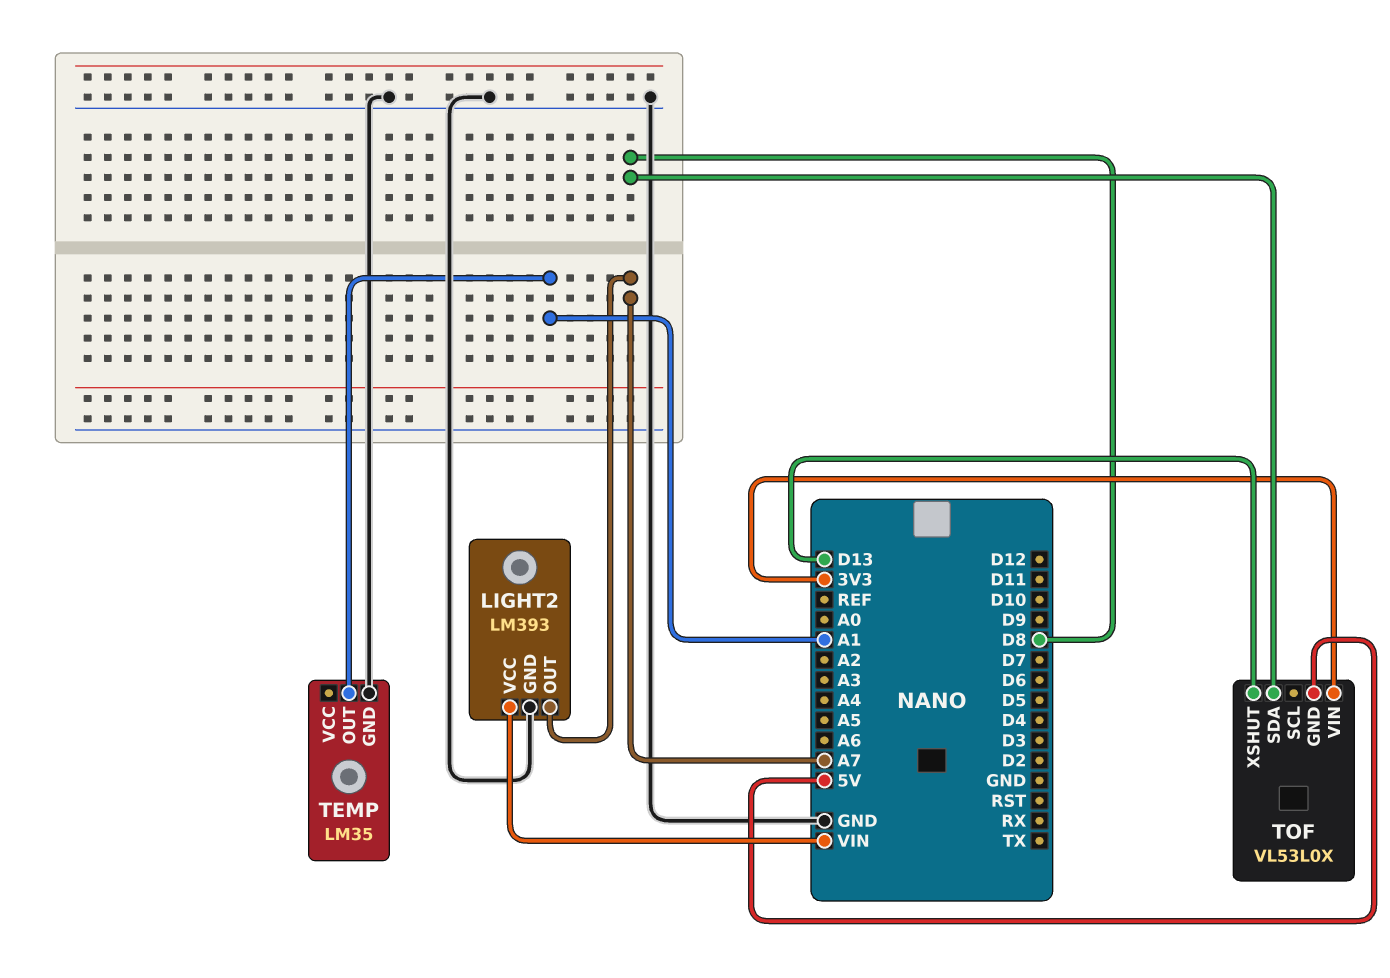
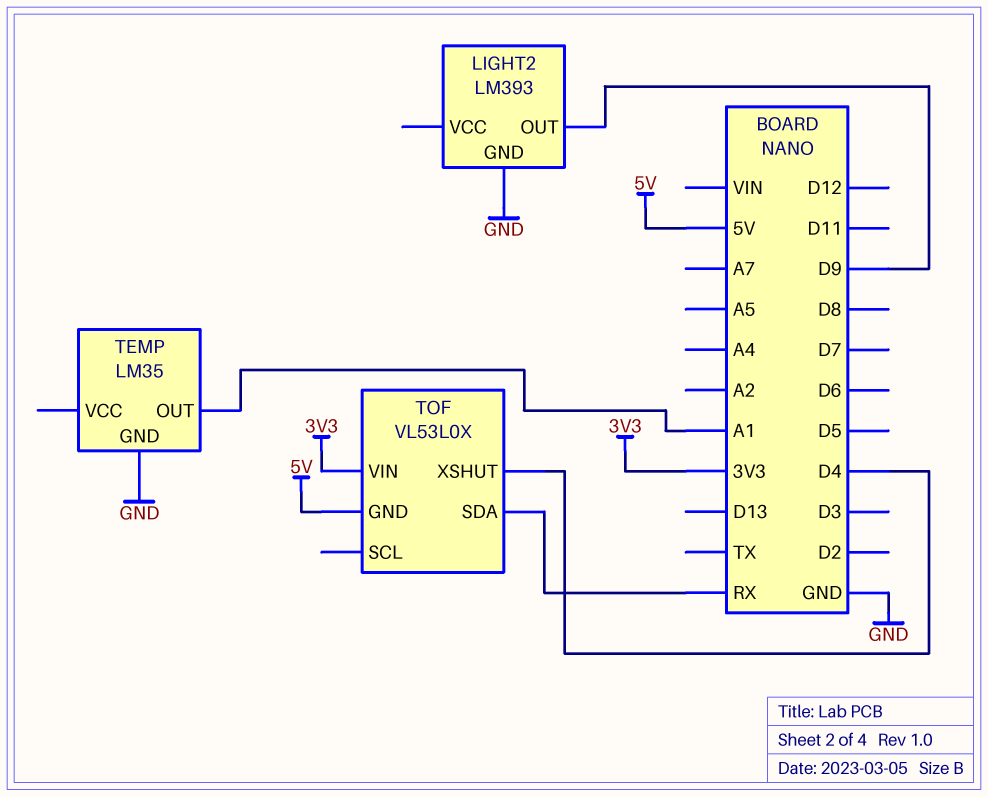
LIGHT2 pin OUT: A7 -> D9
LIGHT2 pin VCC: VIN -> none
TOF pin SDA: D8 -> RX
TOF pin XSHUT: D13 -> D4

